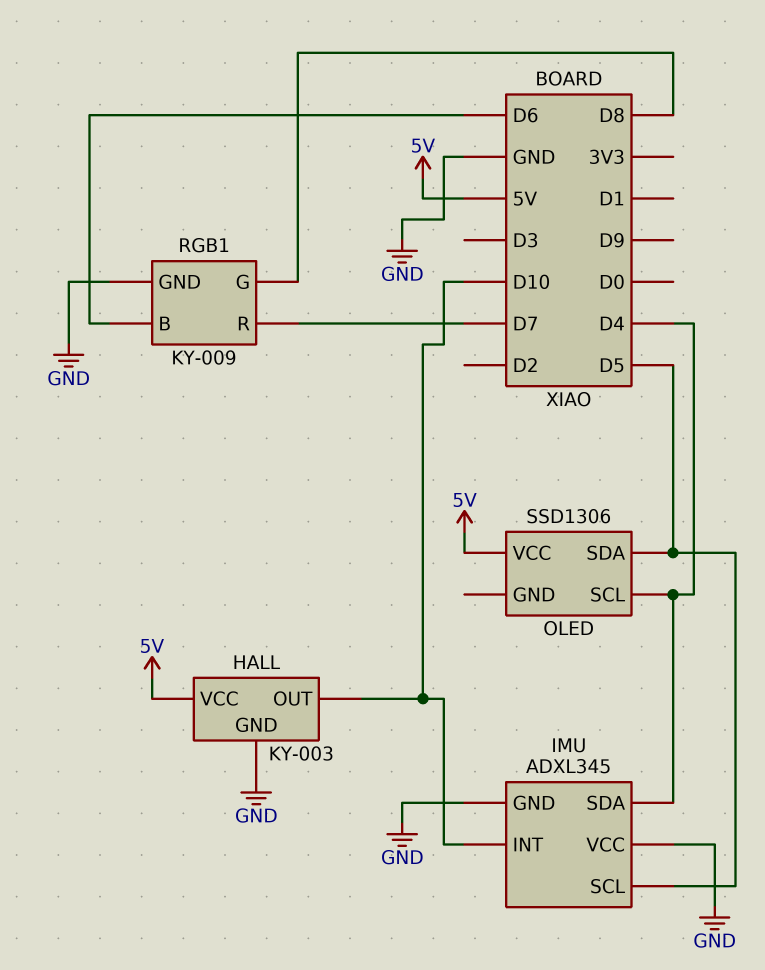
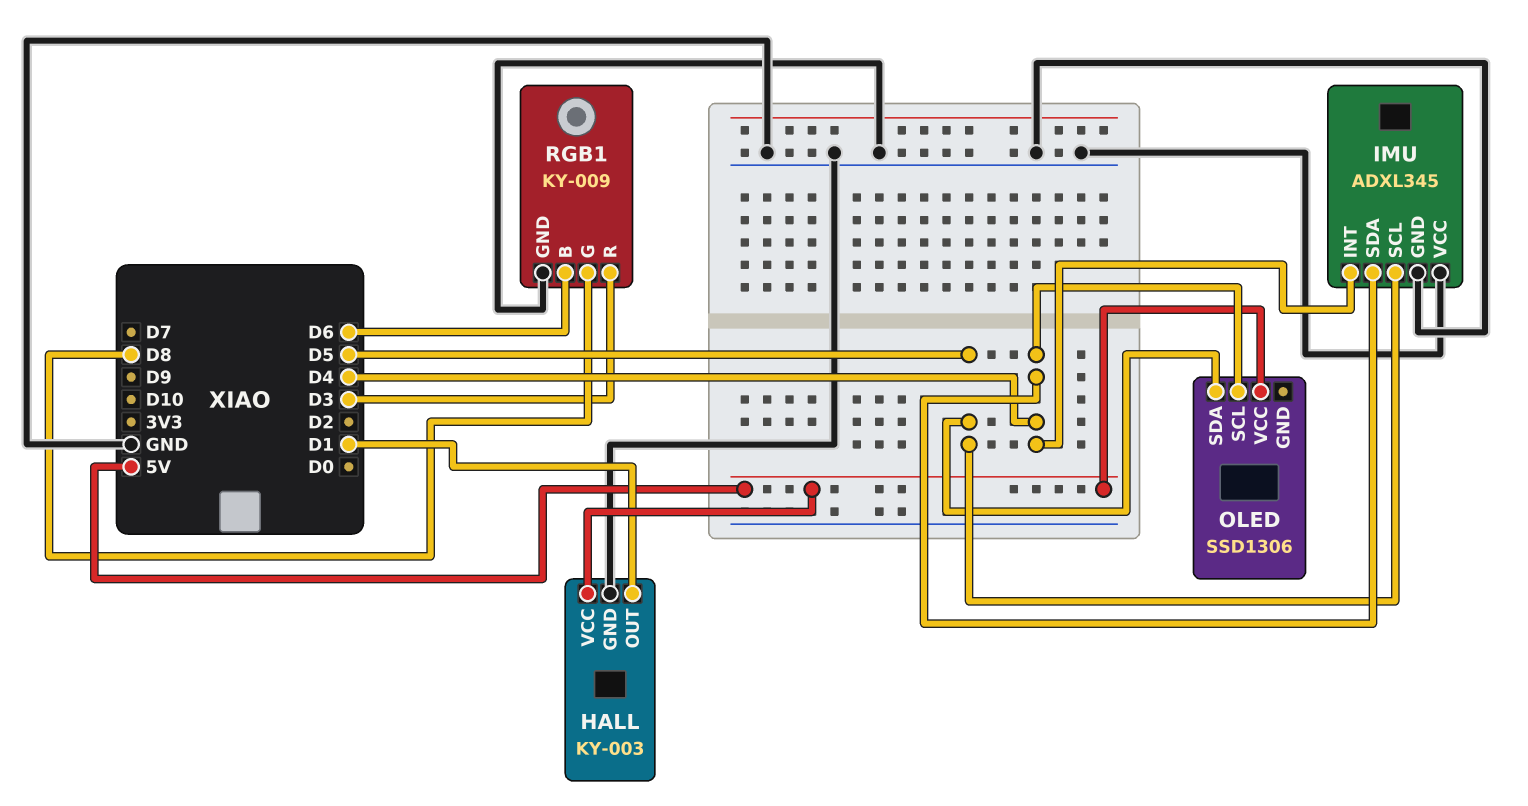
HALL pin OUT: D10 -> D1
IMU pin INT: D10 -> D4
RGB1 pin R: D7 -> D3

